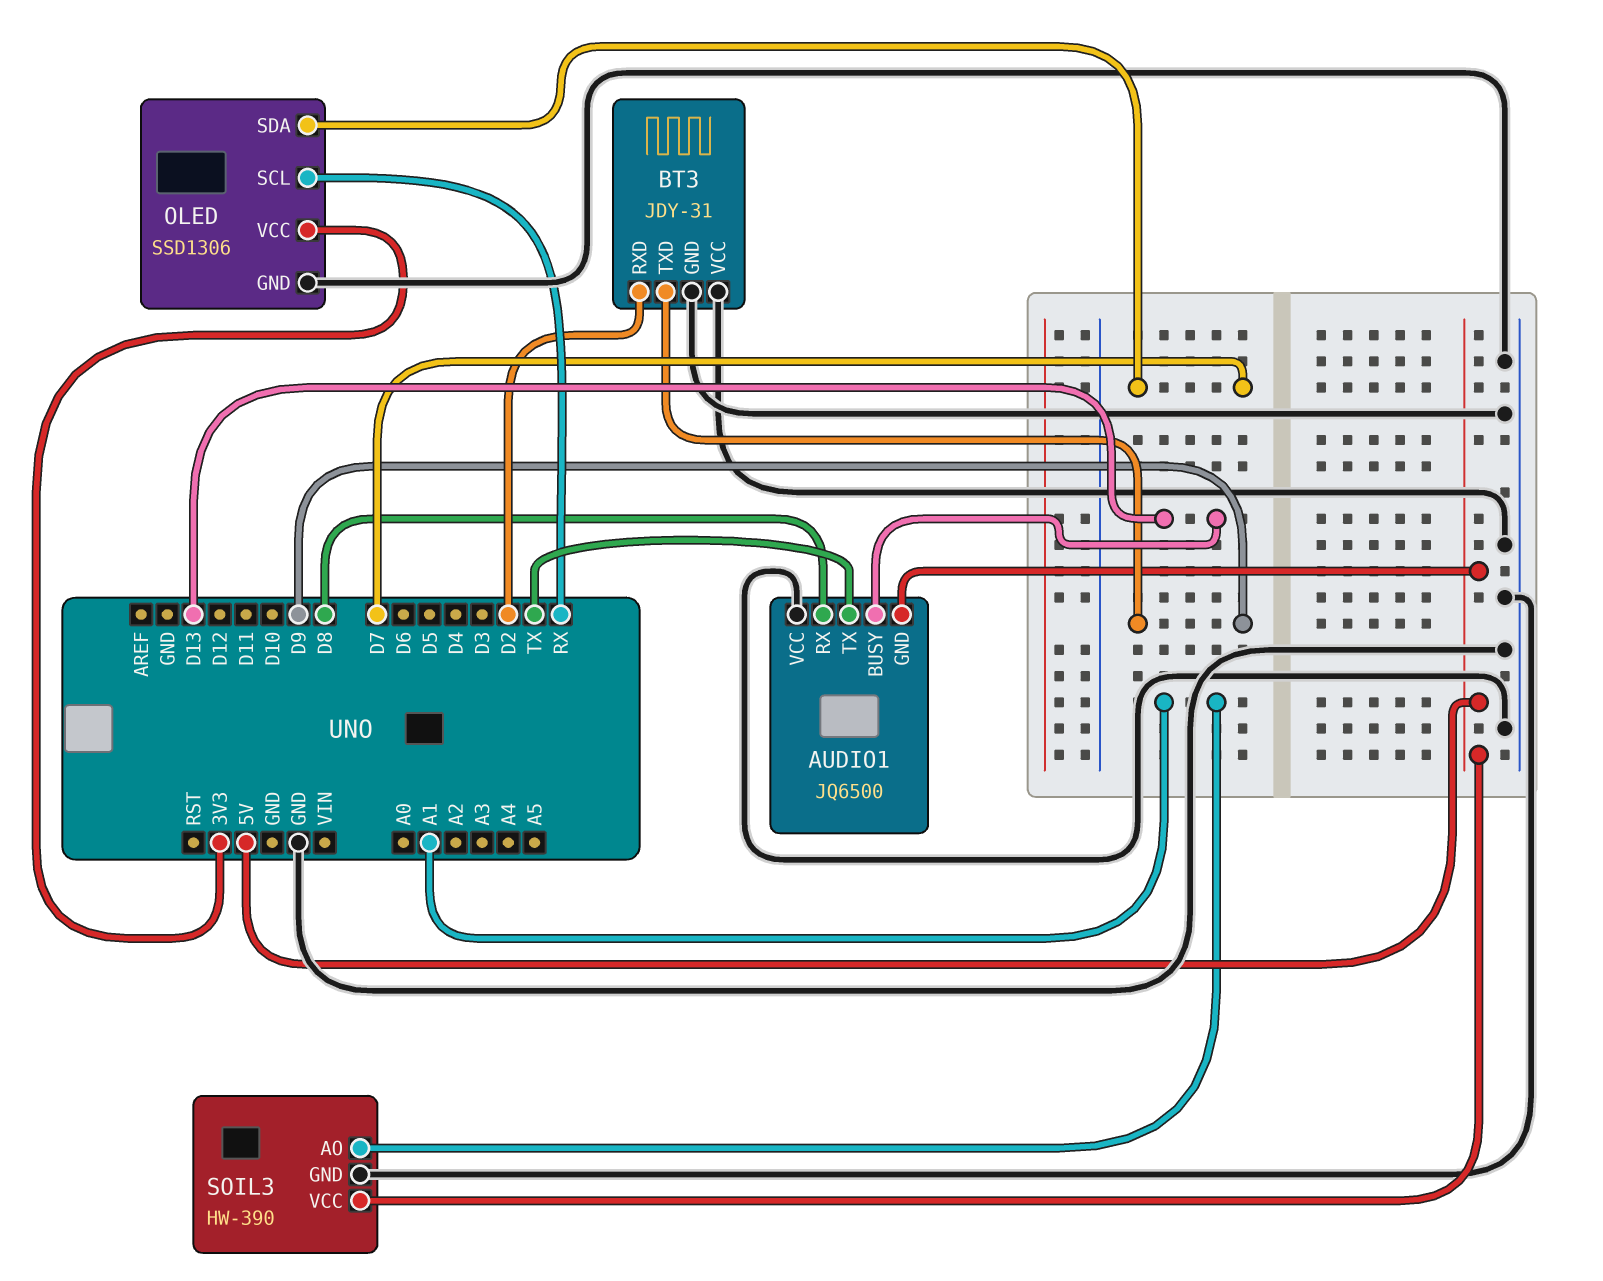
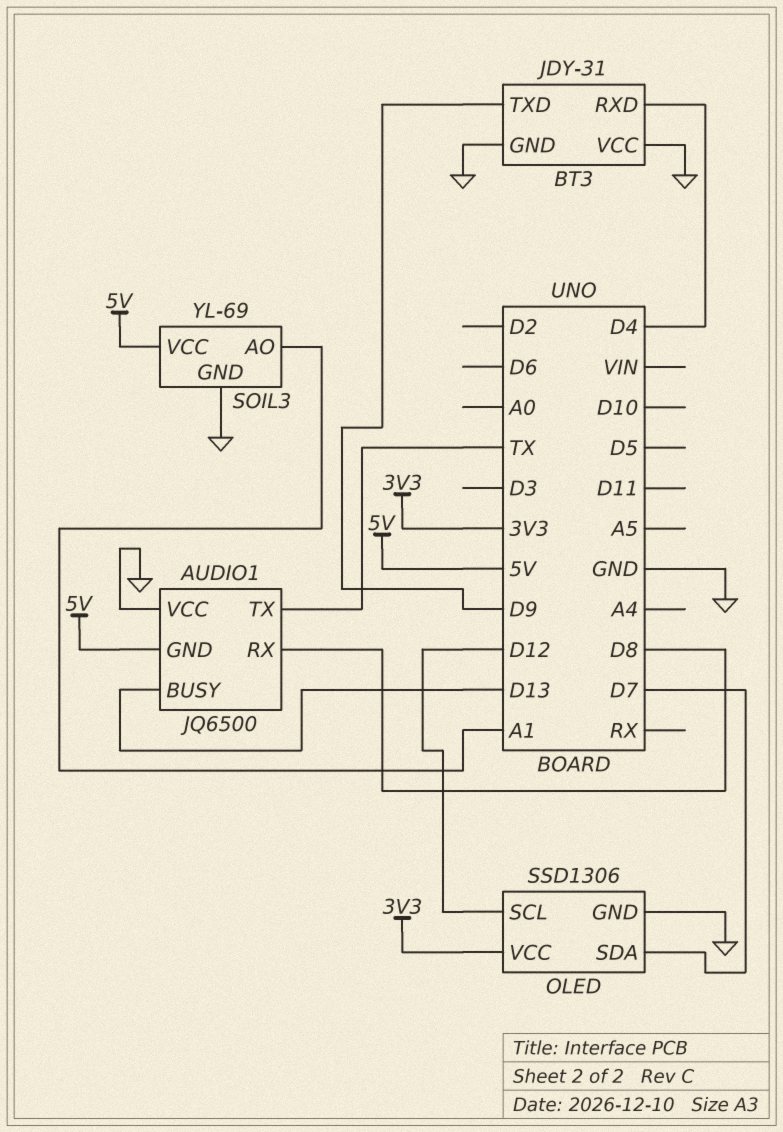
BT3 pin RXD: D2 -> D4
OLED pin SCL: RX -> D12
SOIL3: HW-390 -> YL-69

